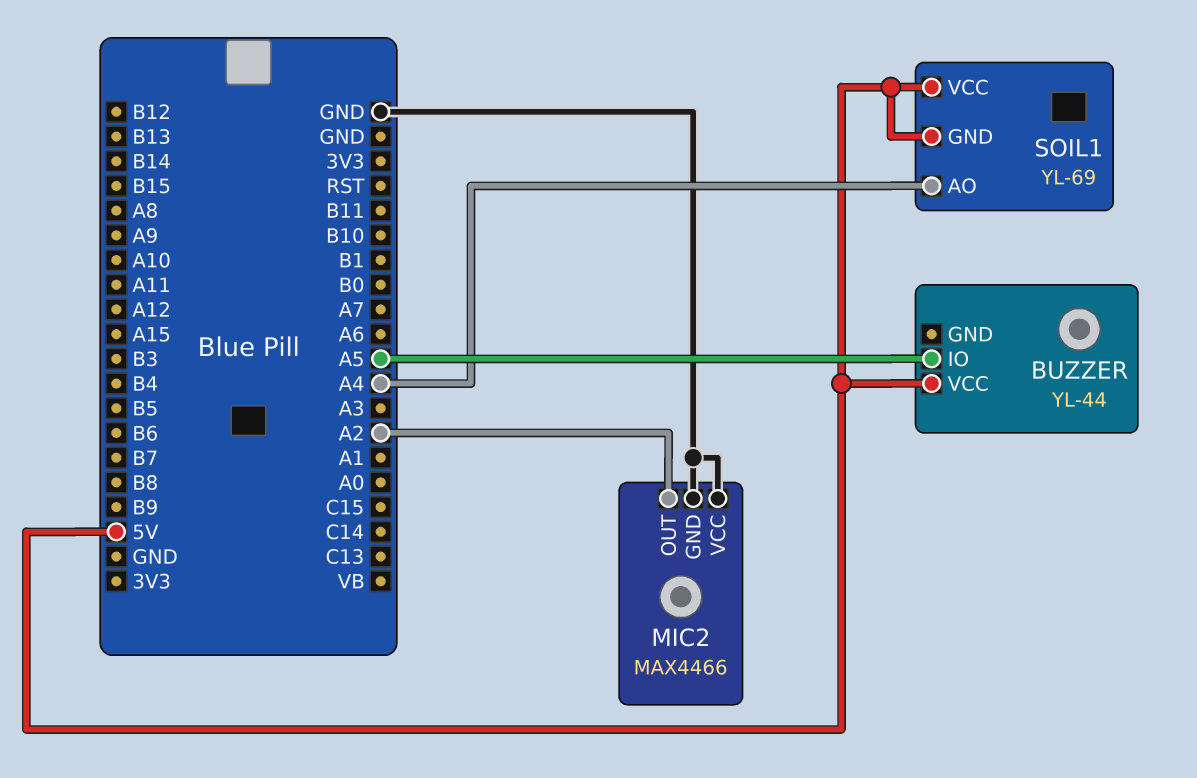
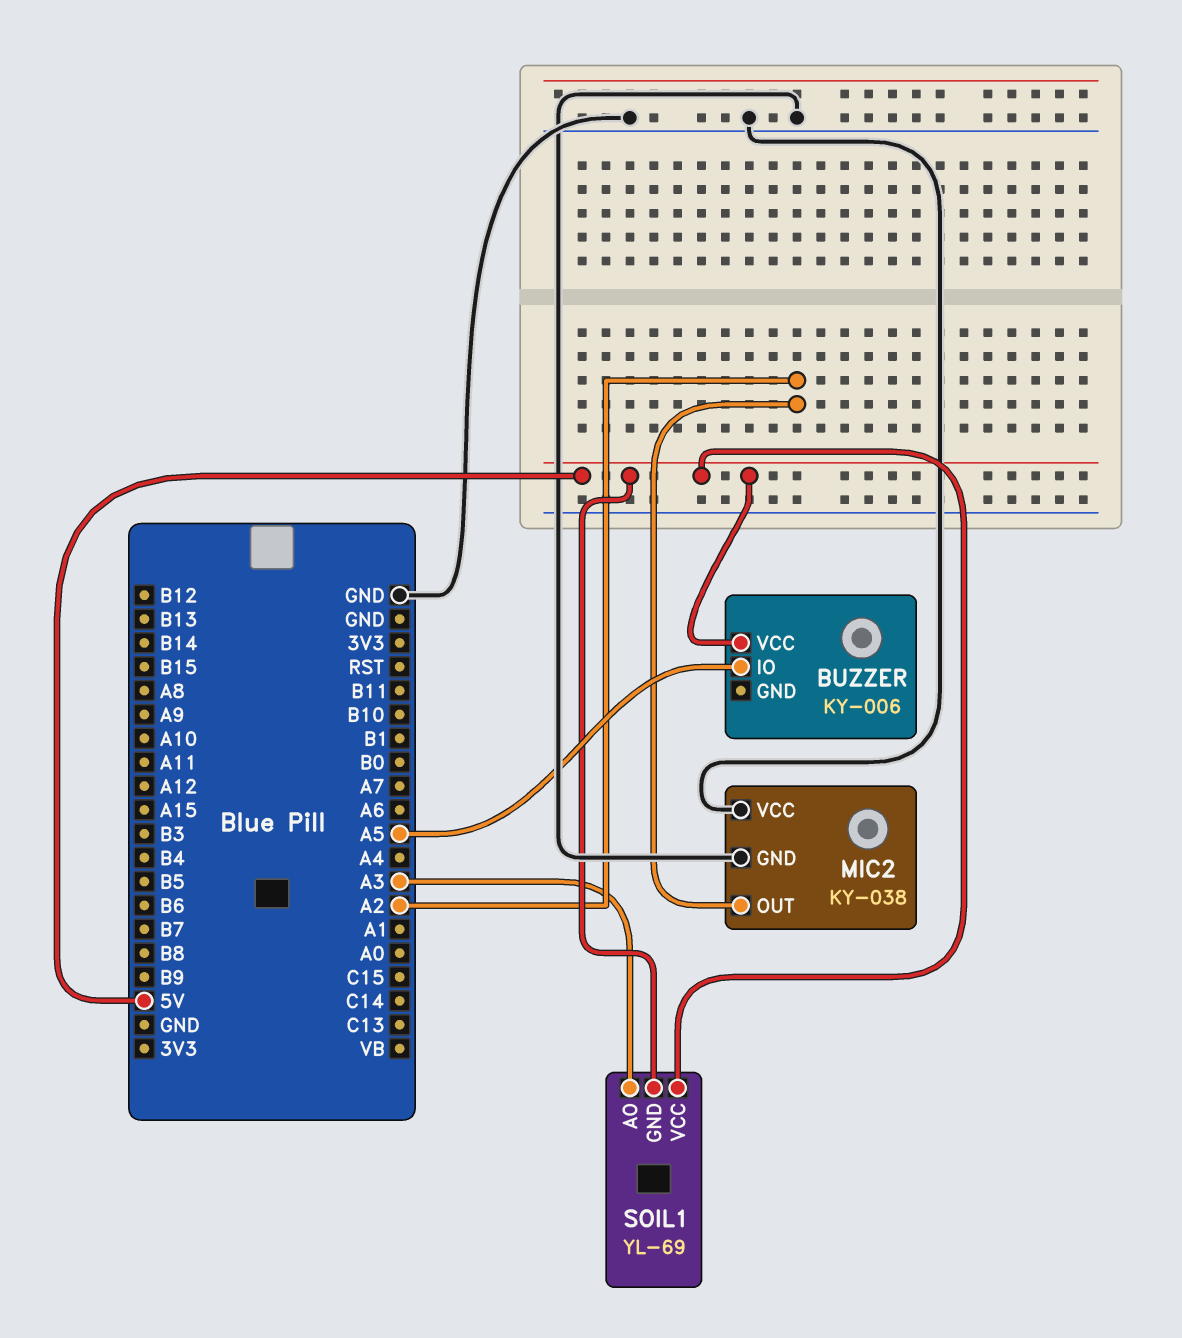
BUZZER: YL-44 -> KY-006
MIC2: MAX4466 -> KY-038
SOIL1 pin AO: A4 -> A3

